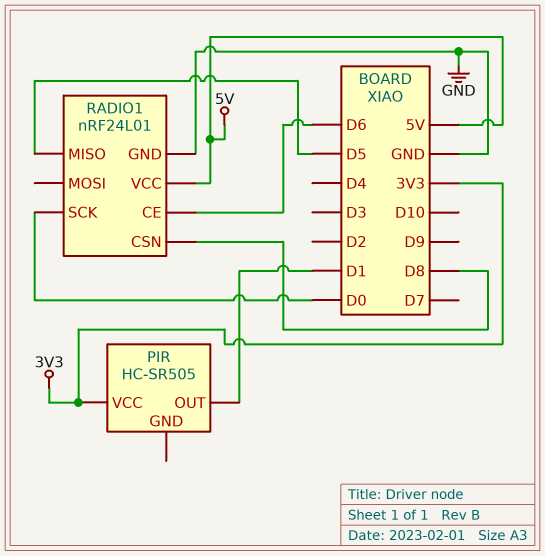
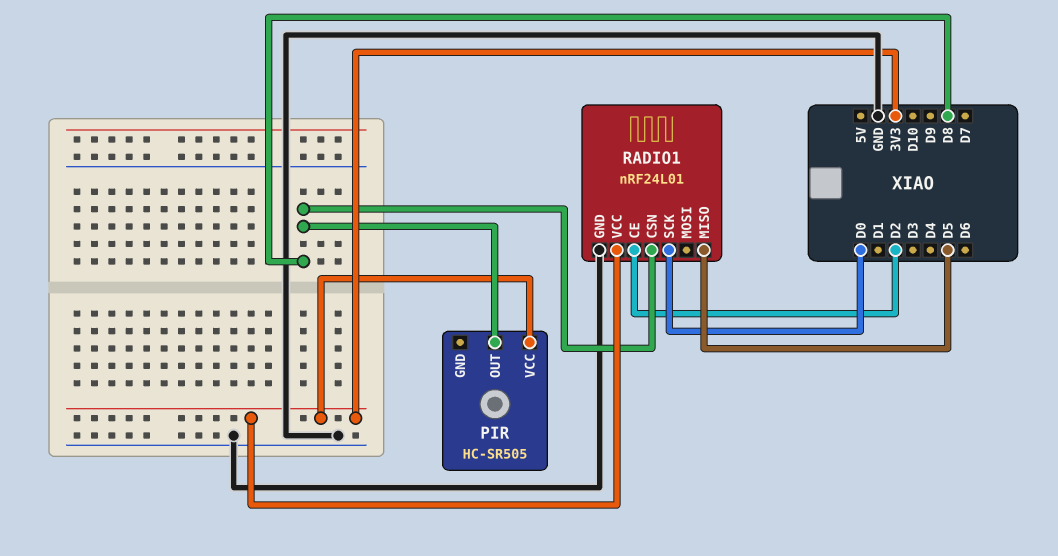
PIR pin OUT: D1 -> D8
RADIO1 pin CE: D6 -> D2
RADIO1 pin VCC: 5V -> 3V3

